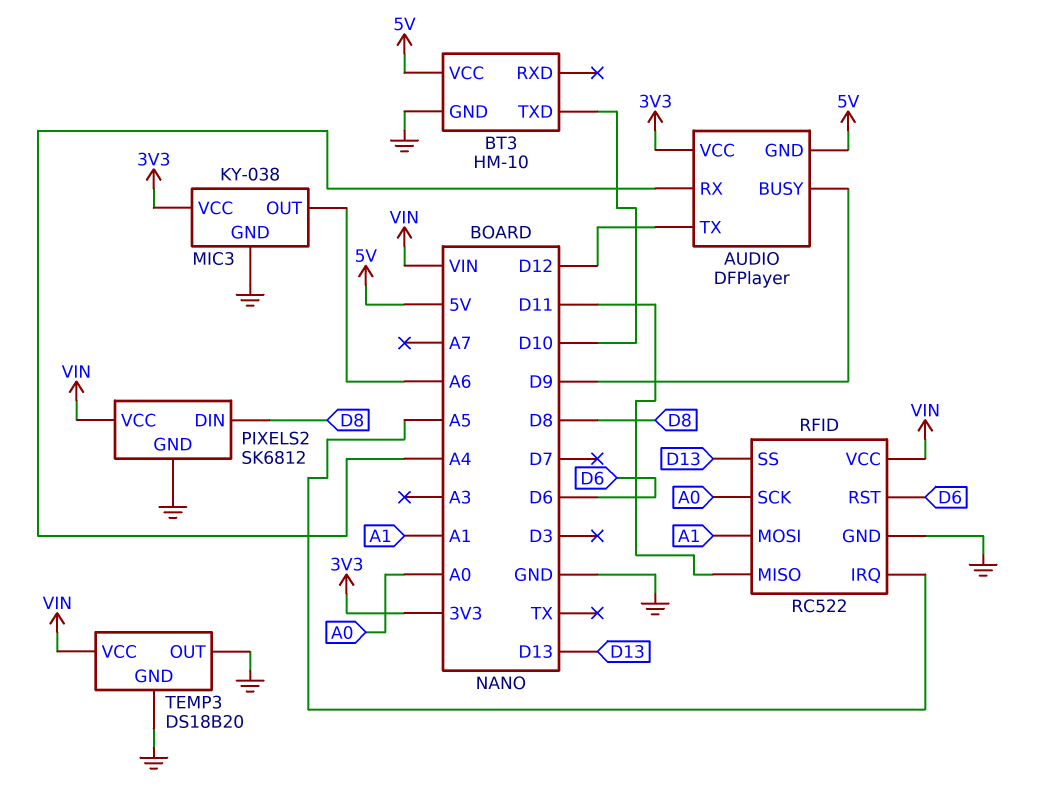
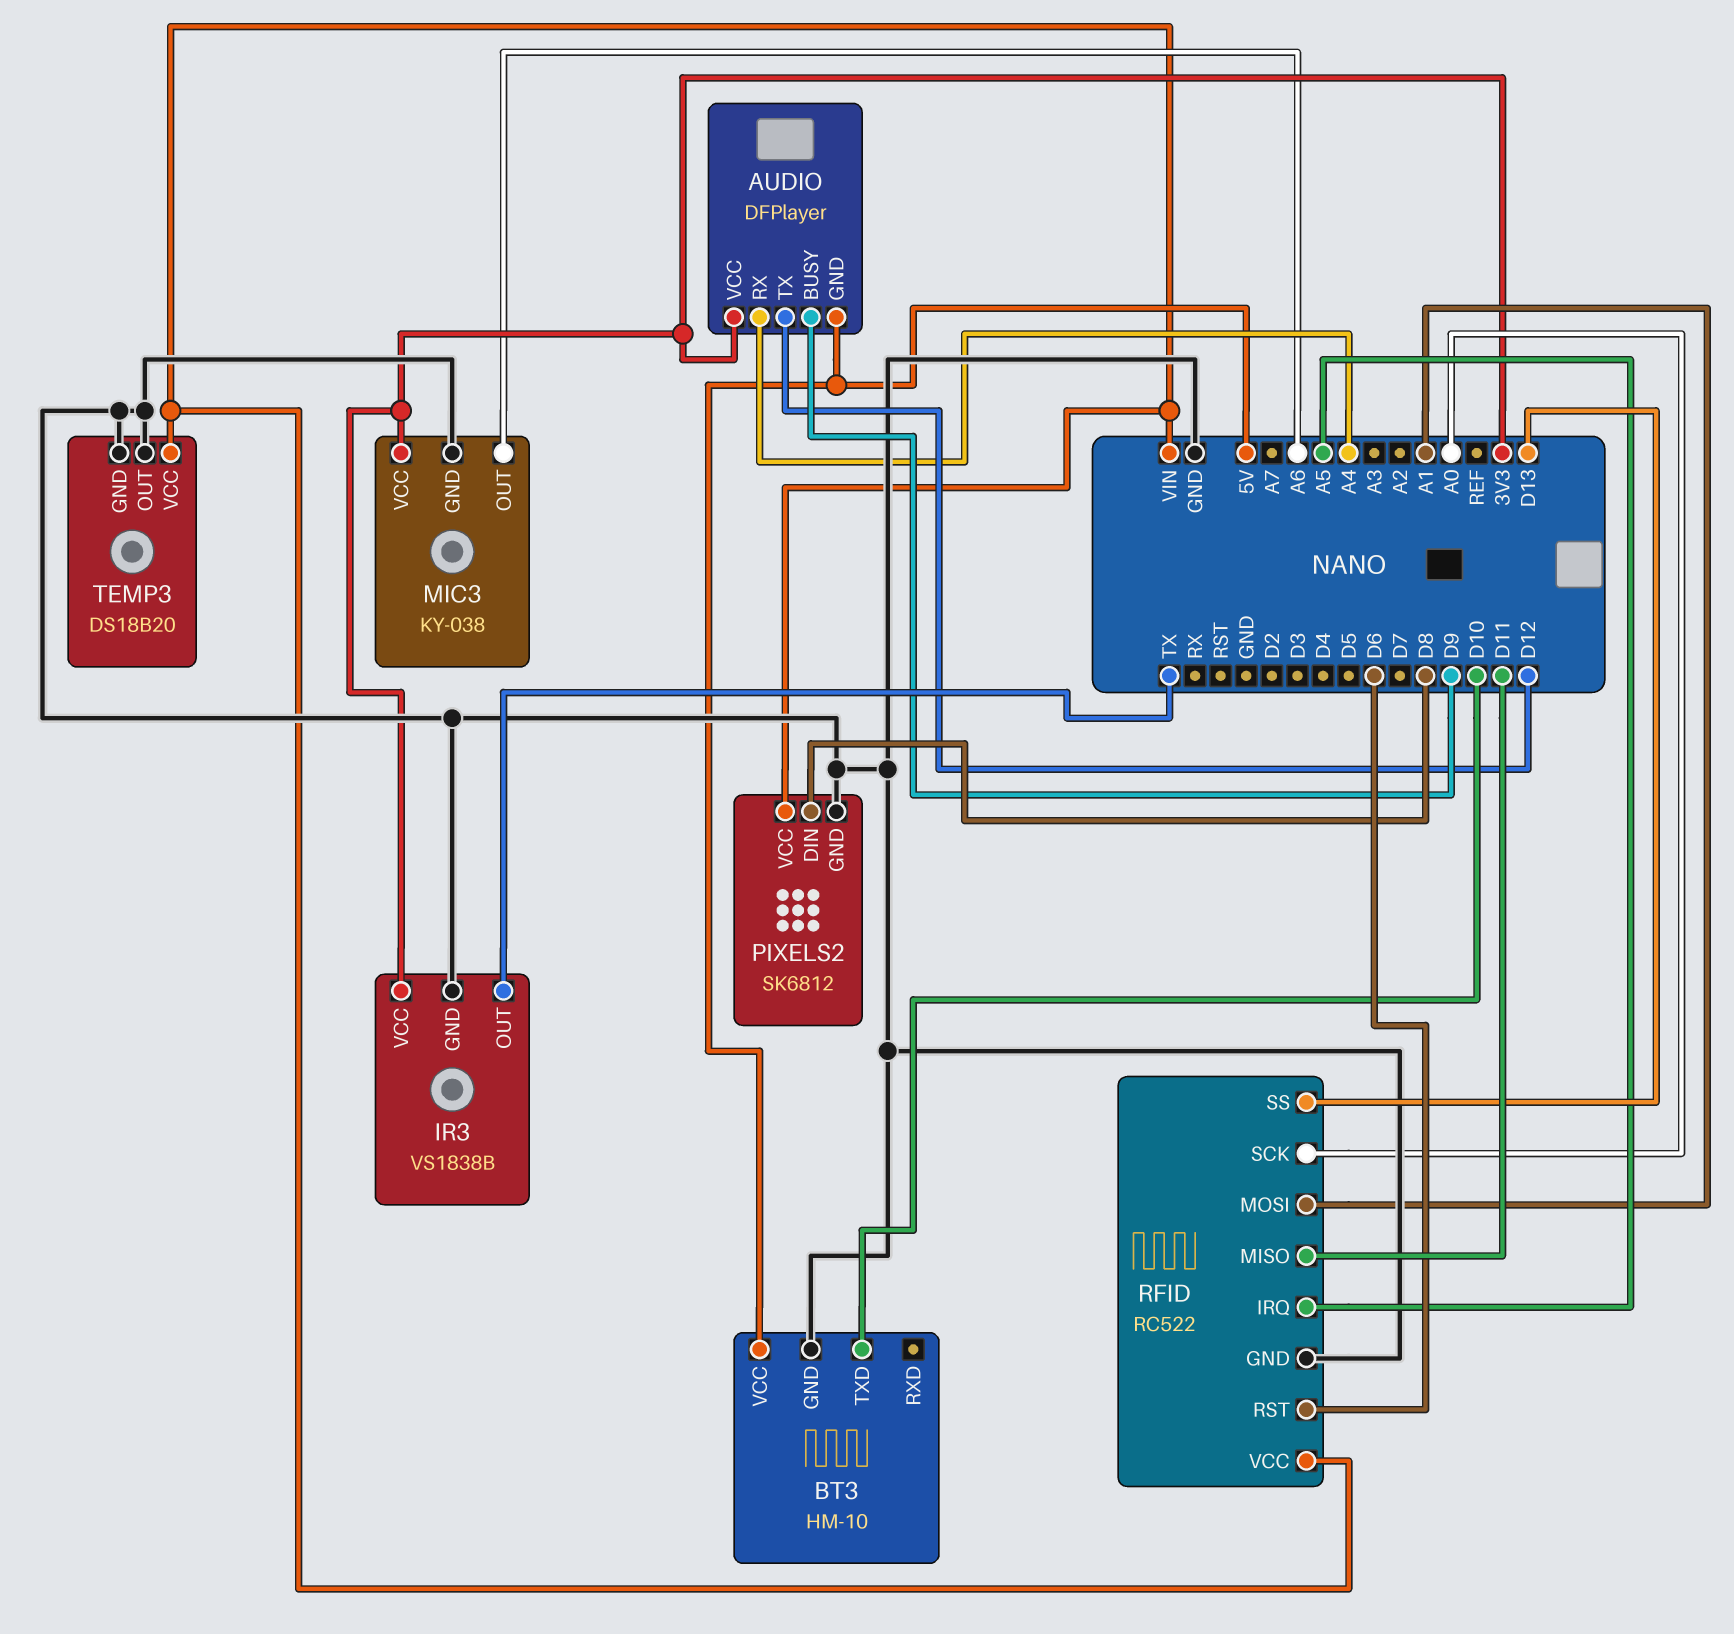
IR3: none -> VS1838B
IR3 pin GND: none -> GND
IR3 pin OUT: none -> TX
IR3 pin VCC: none -> 3V3

